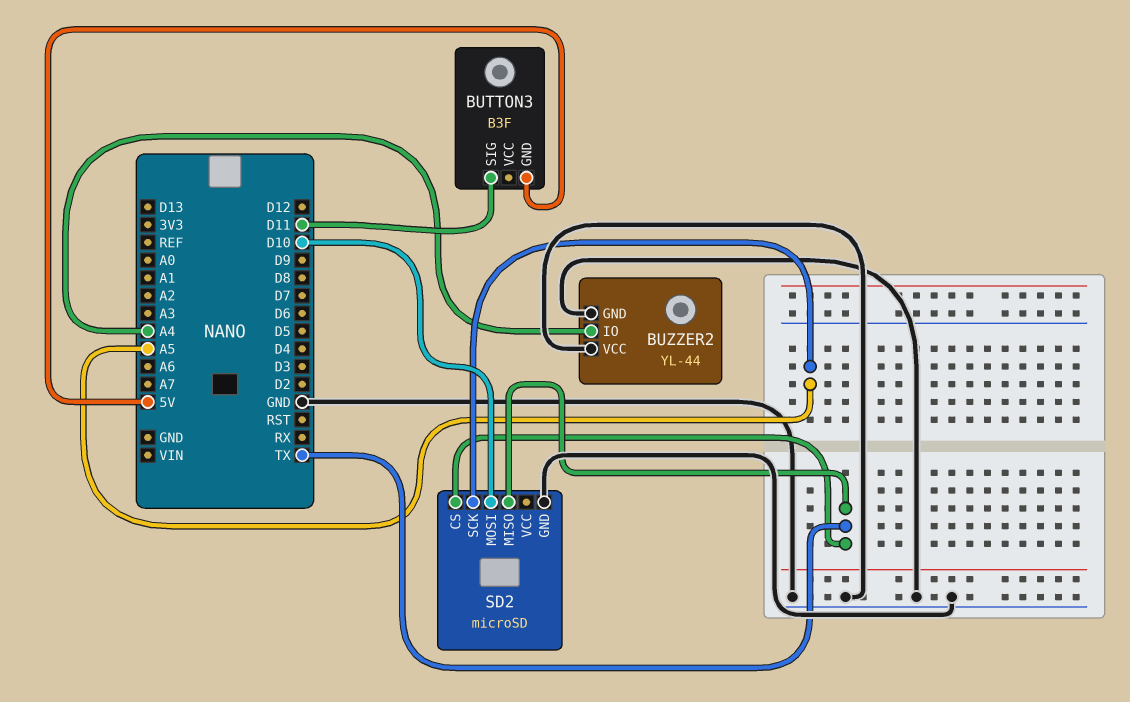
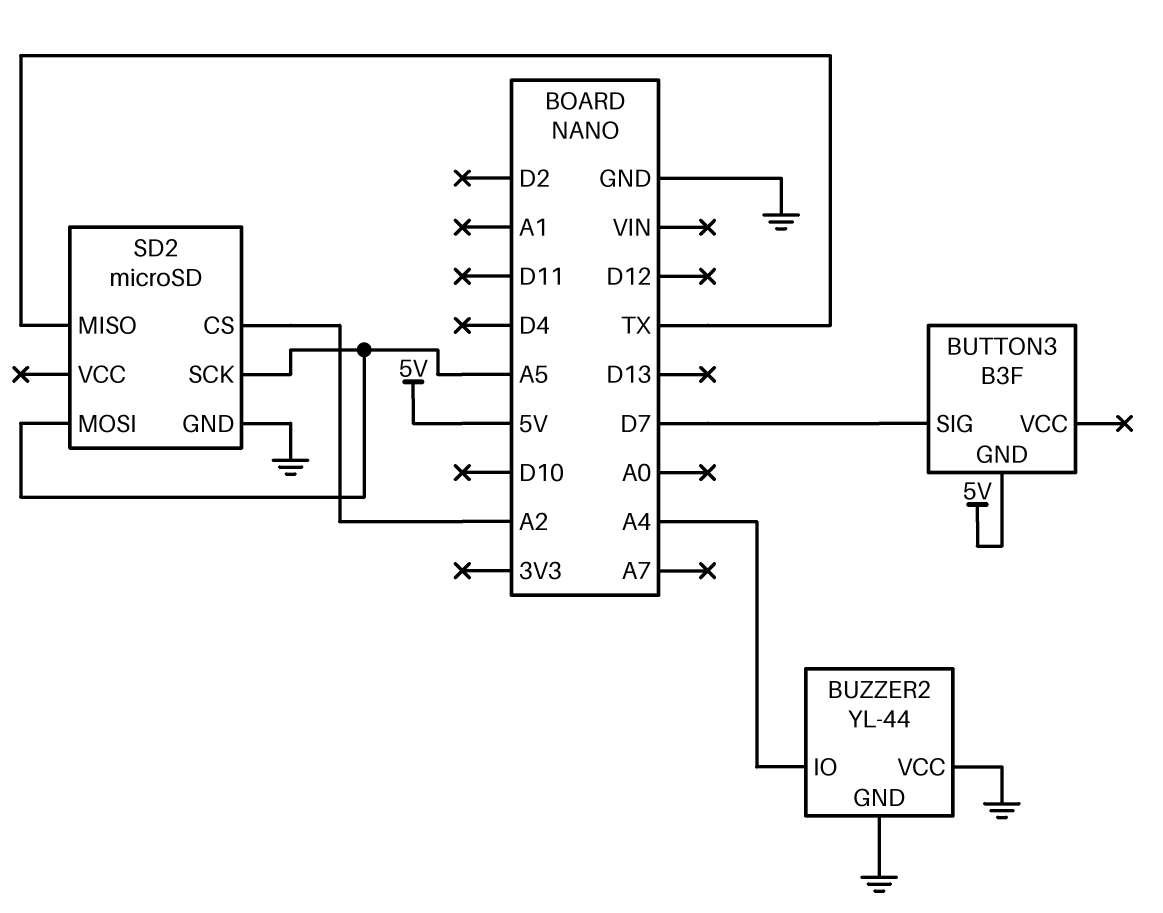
BUTTON3 pin SIG: D11 -> D7
SD2 pin CS: TX -> A2
SD2 pin MOSI: D10 -> A5

